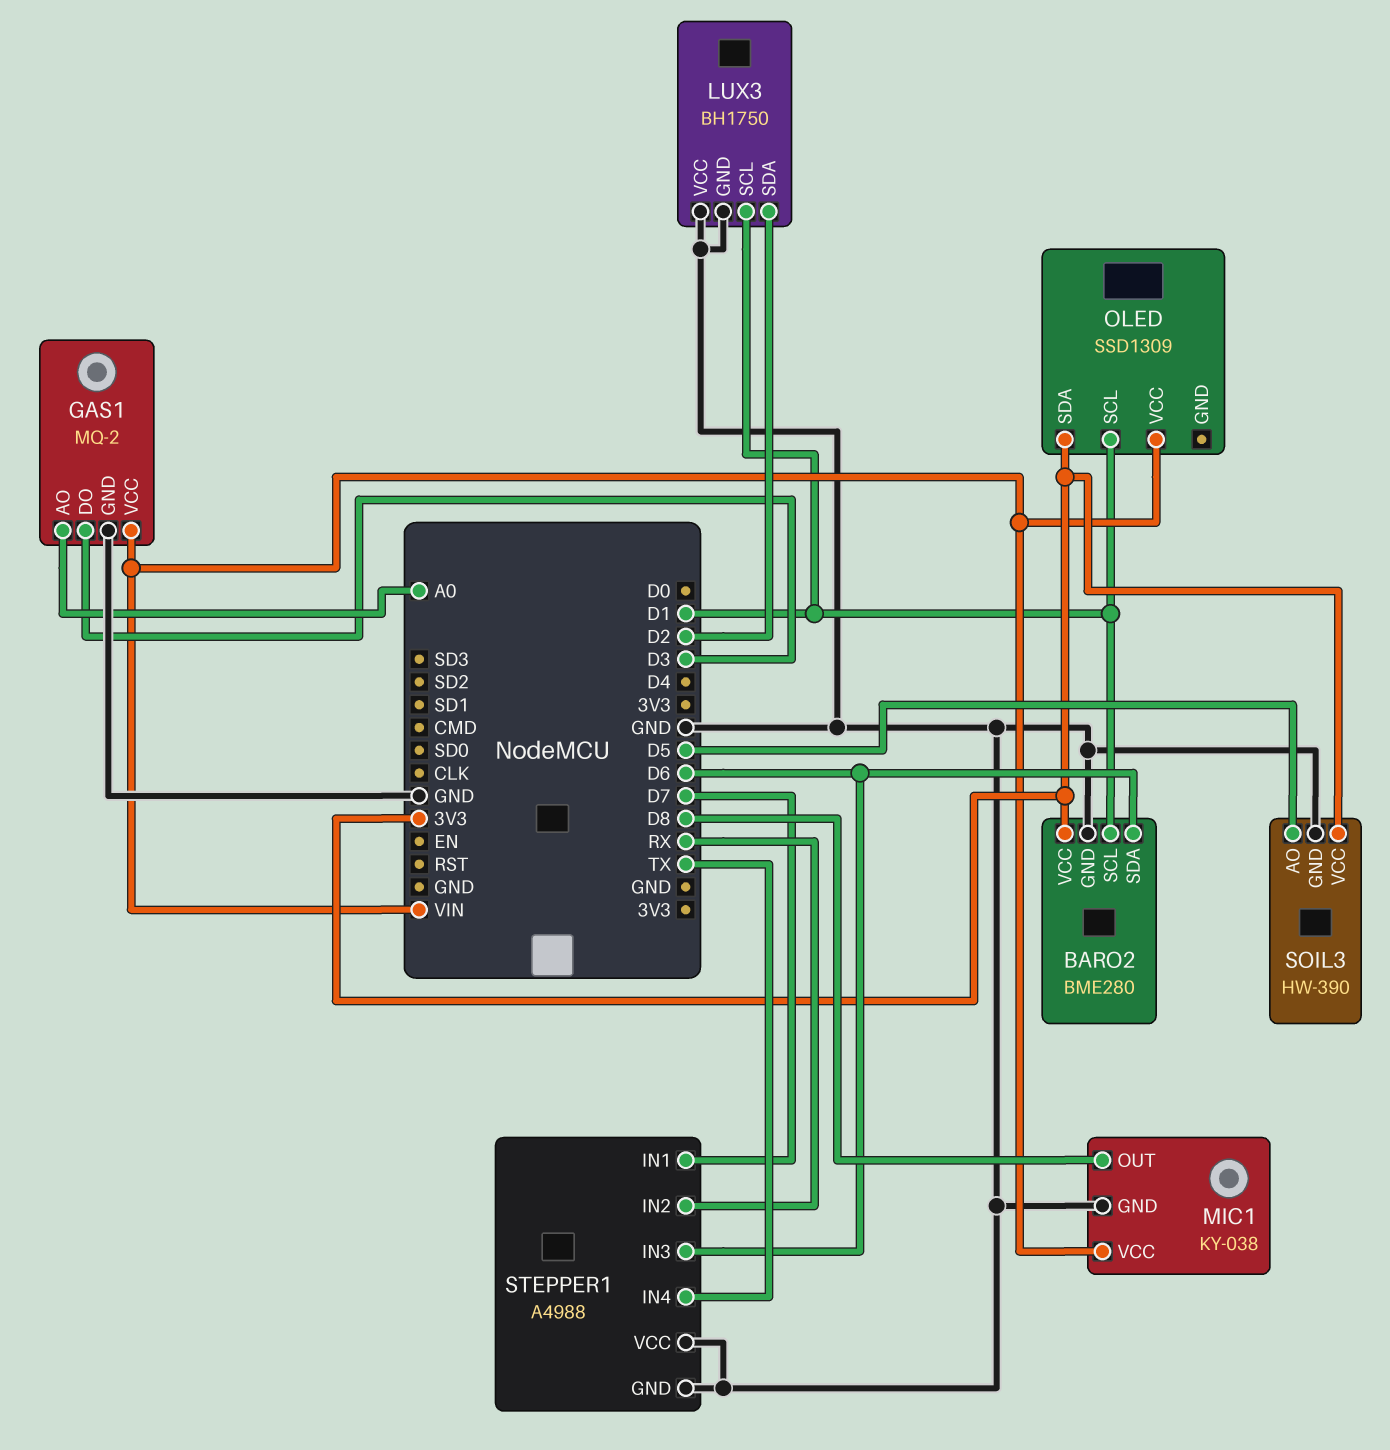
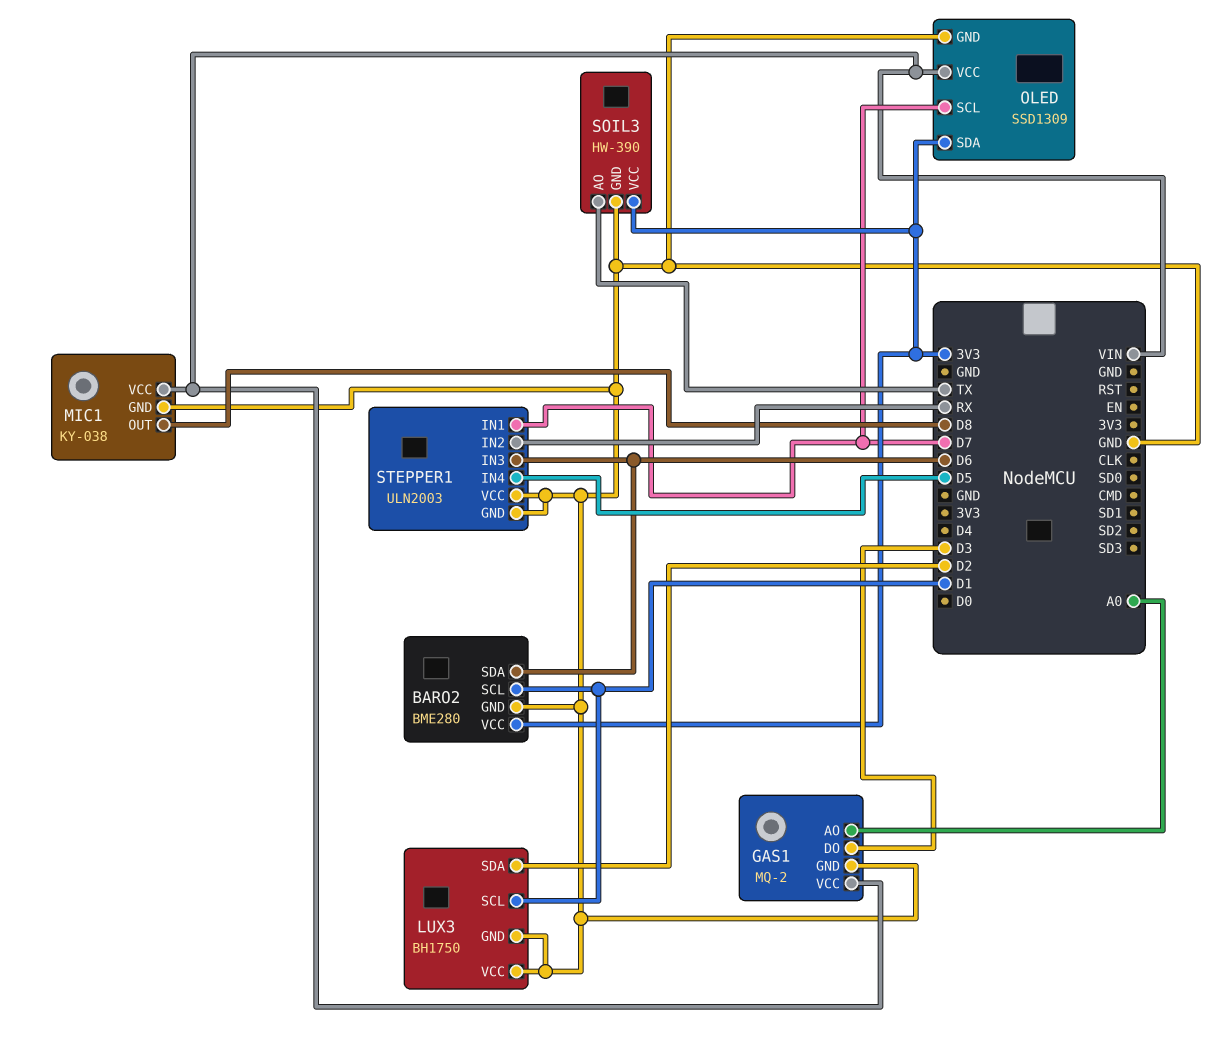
OLED pin GND: none -> GND
OLED pin SCL: D1 -> D7
SOIL3 pin AO: D5 -> TX
STEPPER1: A4988 -> ULN2003
STEPPER1 pin IN4: TX -> D5

